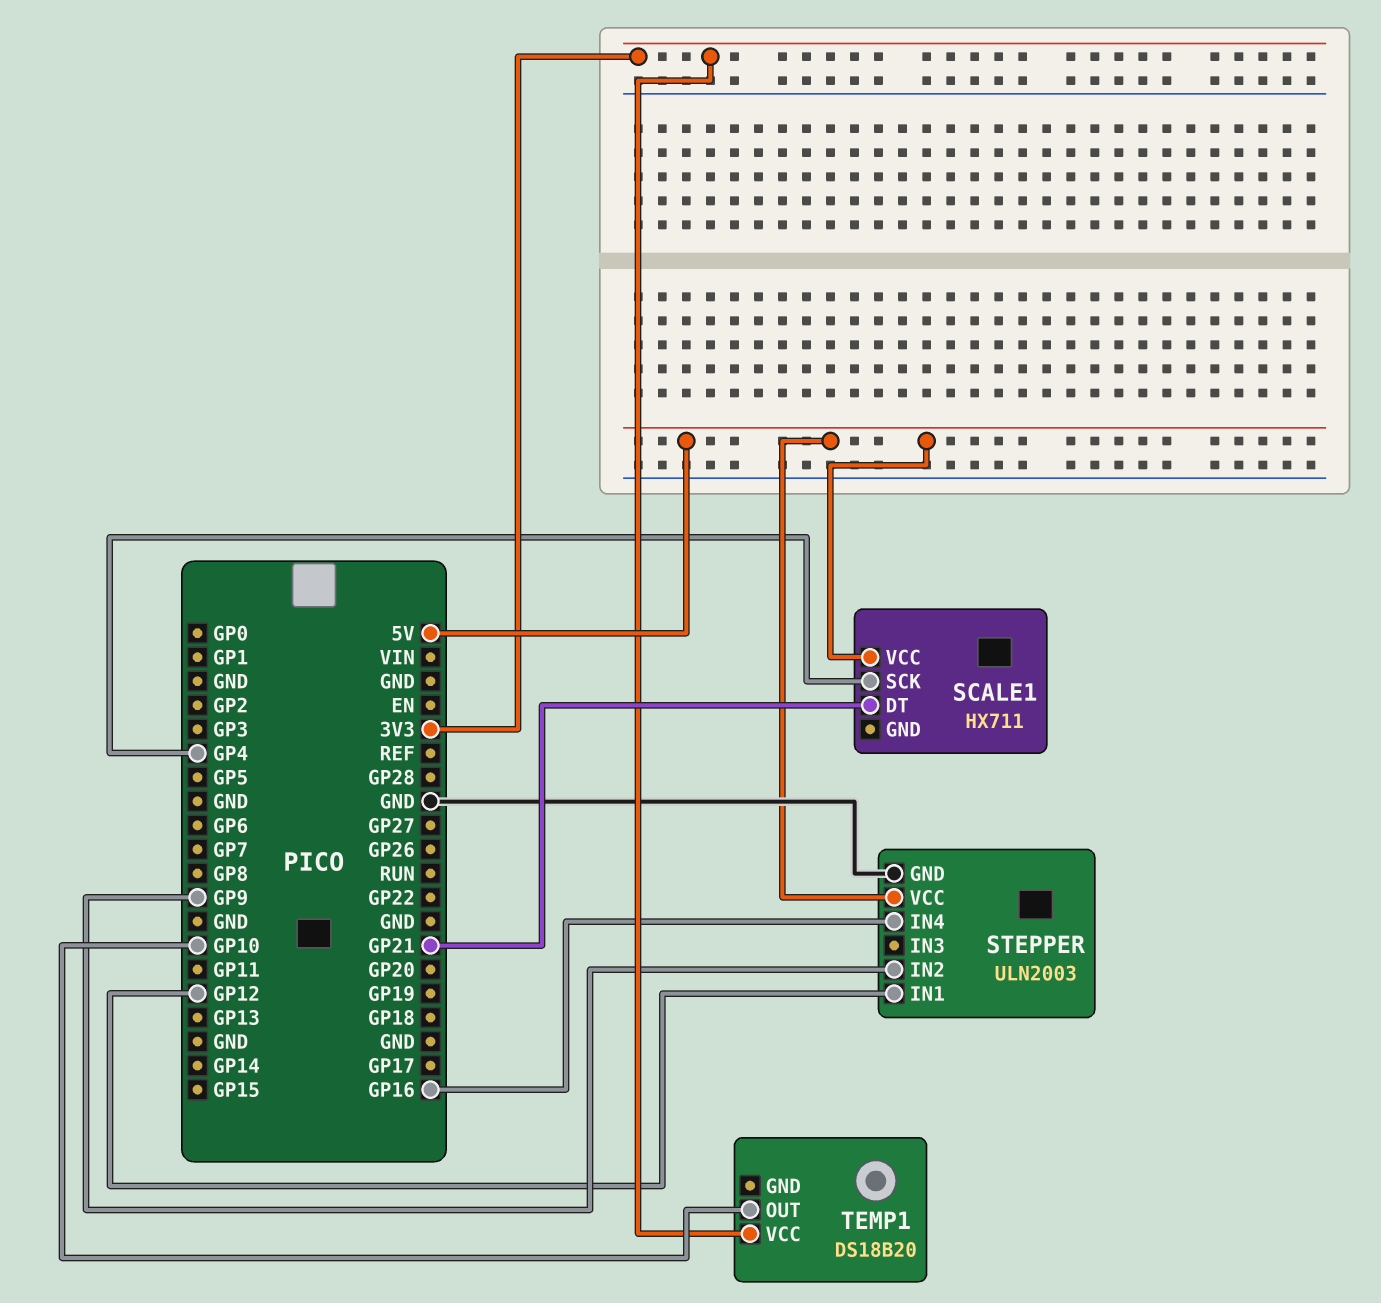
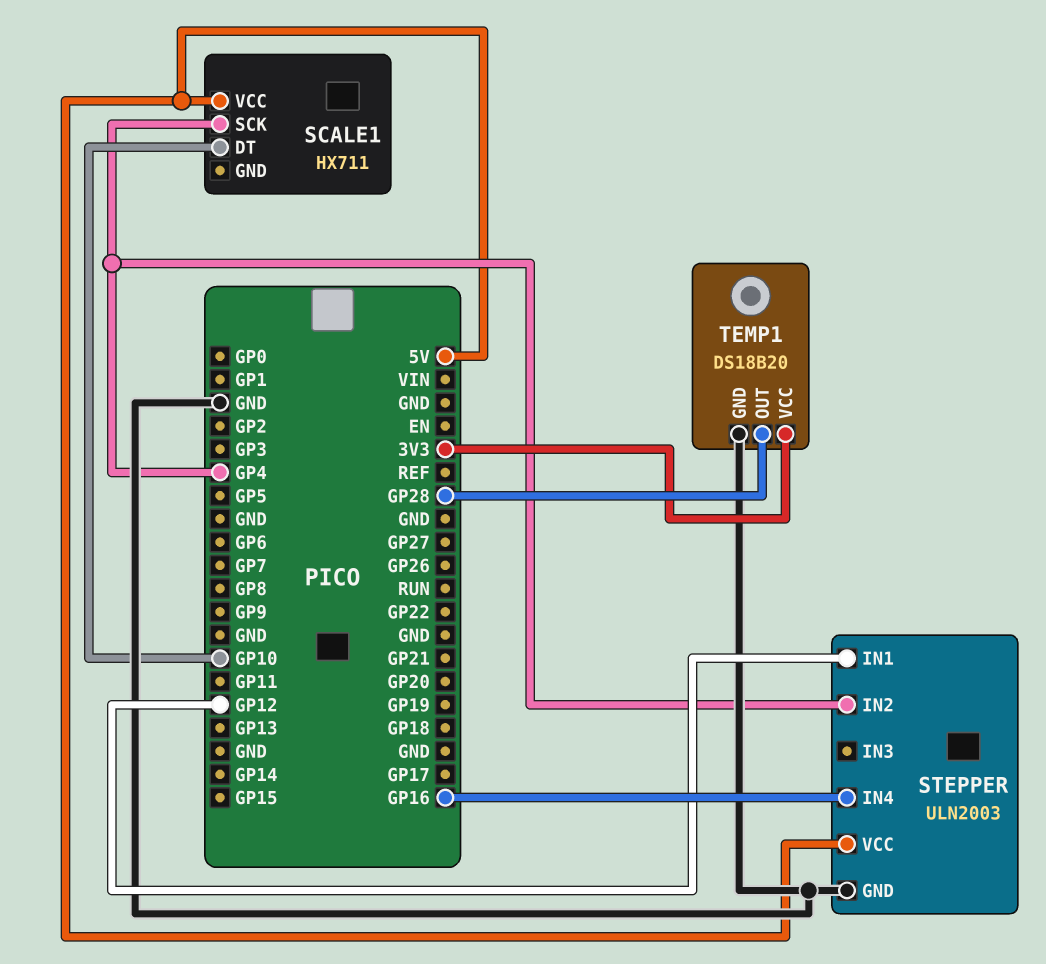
SCALE1 pin DT: GP21 -> GP10
STEPPER pin IN2: GP9 -> GP4
TEMP1 pin GND: none -> GND
TEMP1 pin OUT: GP10 -> GP28

